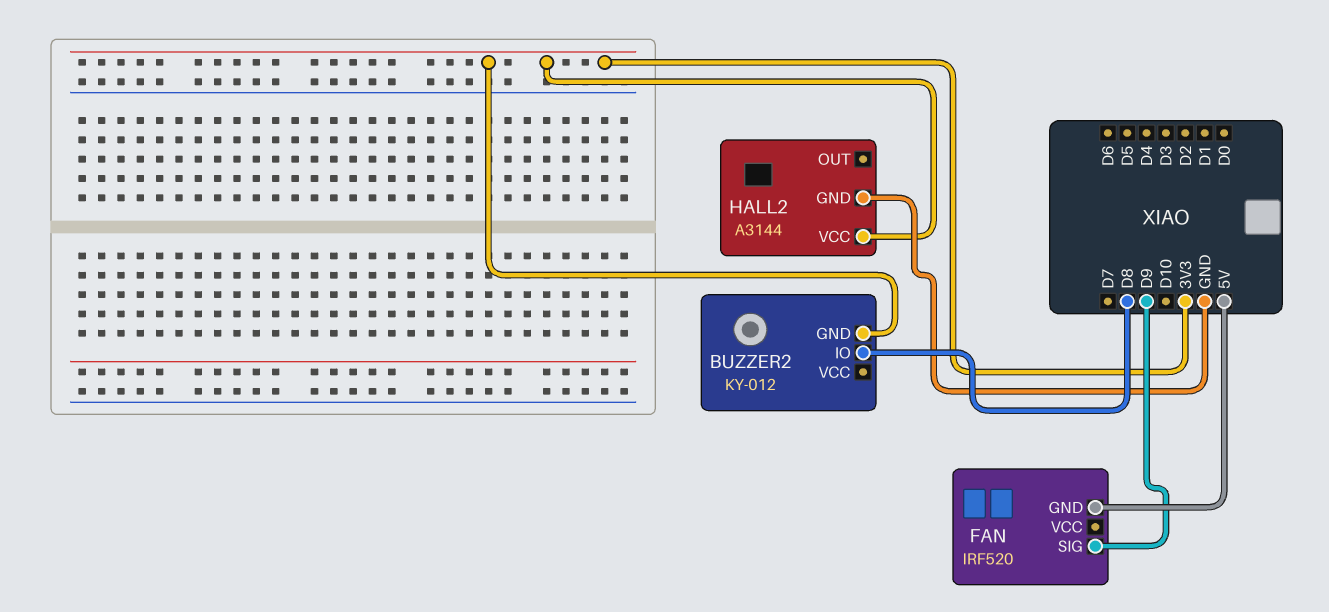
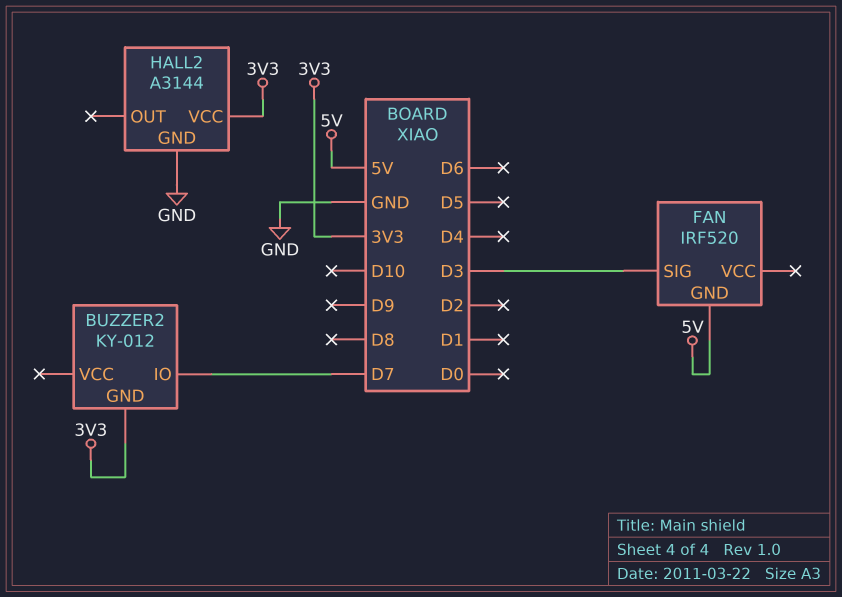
BUZZER2 pin IO: D8 -> D7
FAN pin SIG: D9 -> D3

